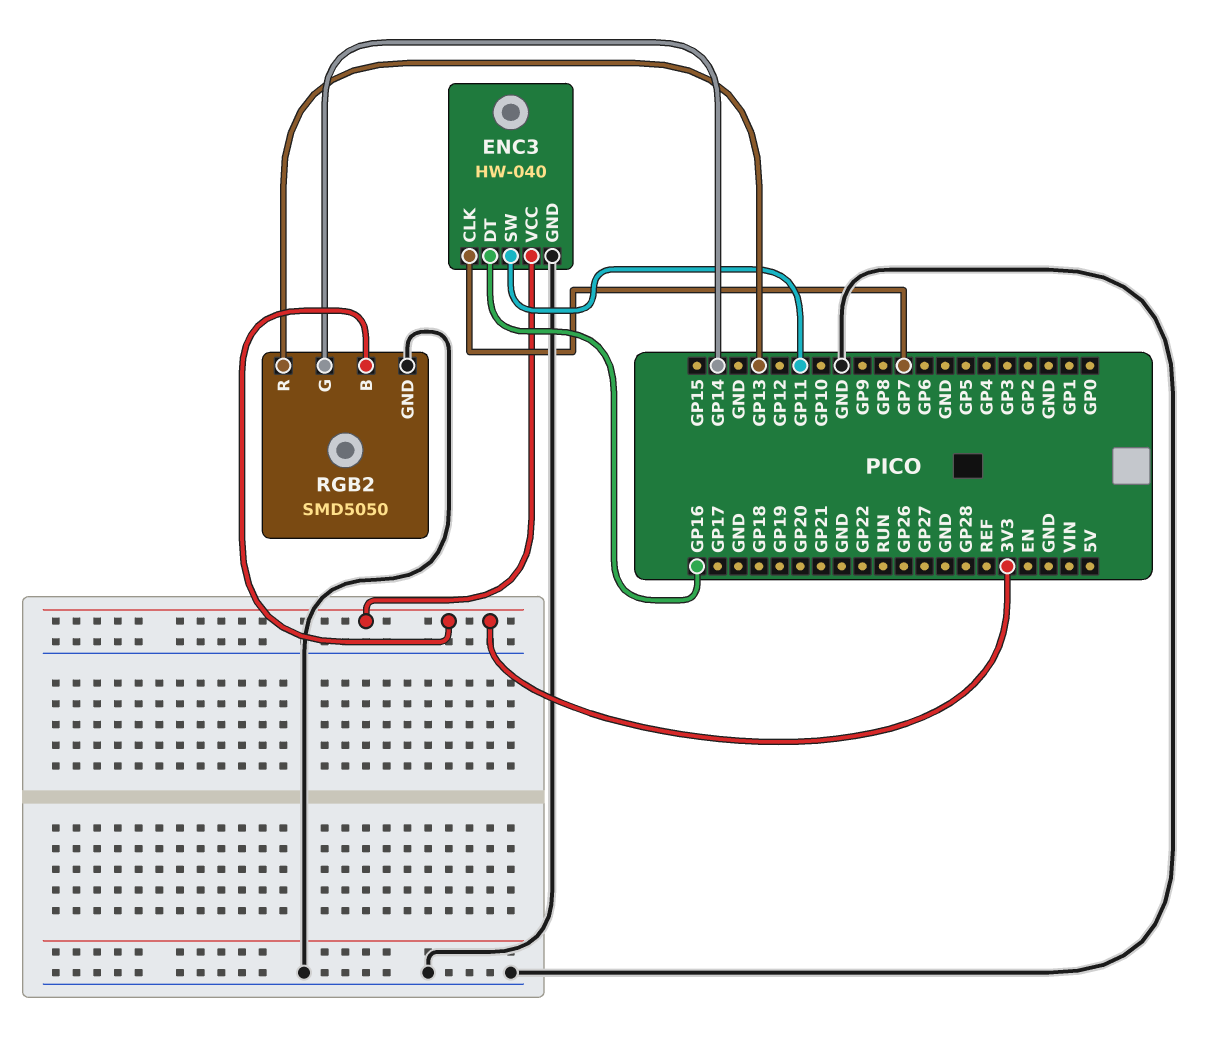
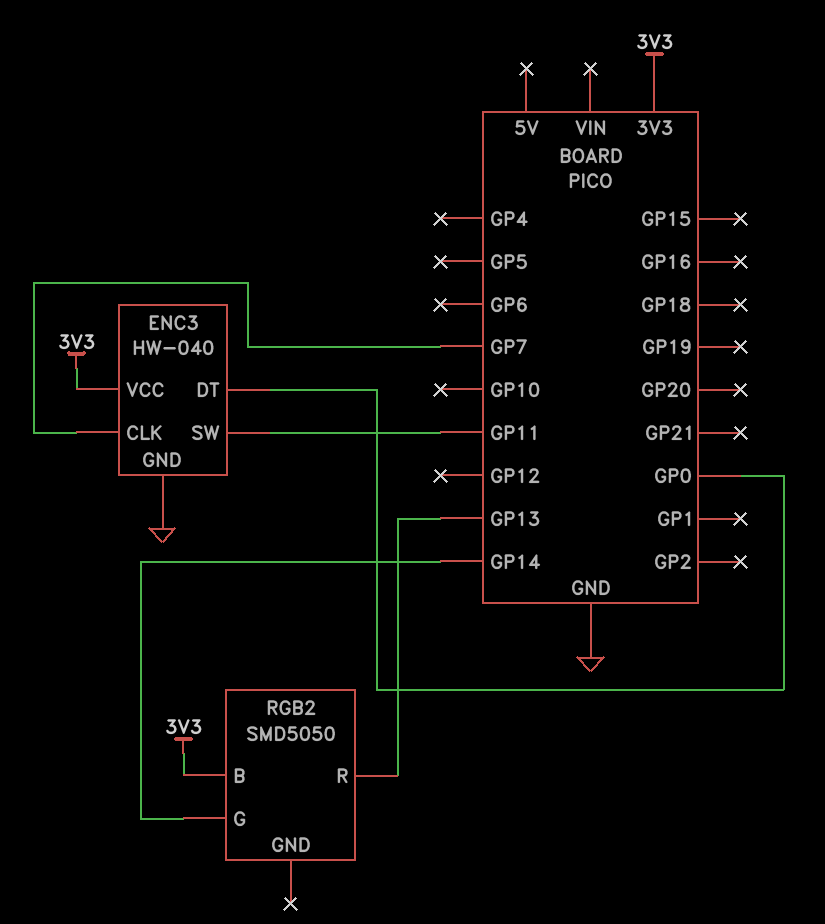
ENC3 pin DT: GP16 -> GP0
RGB2 pin GND: GND -> none

